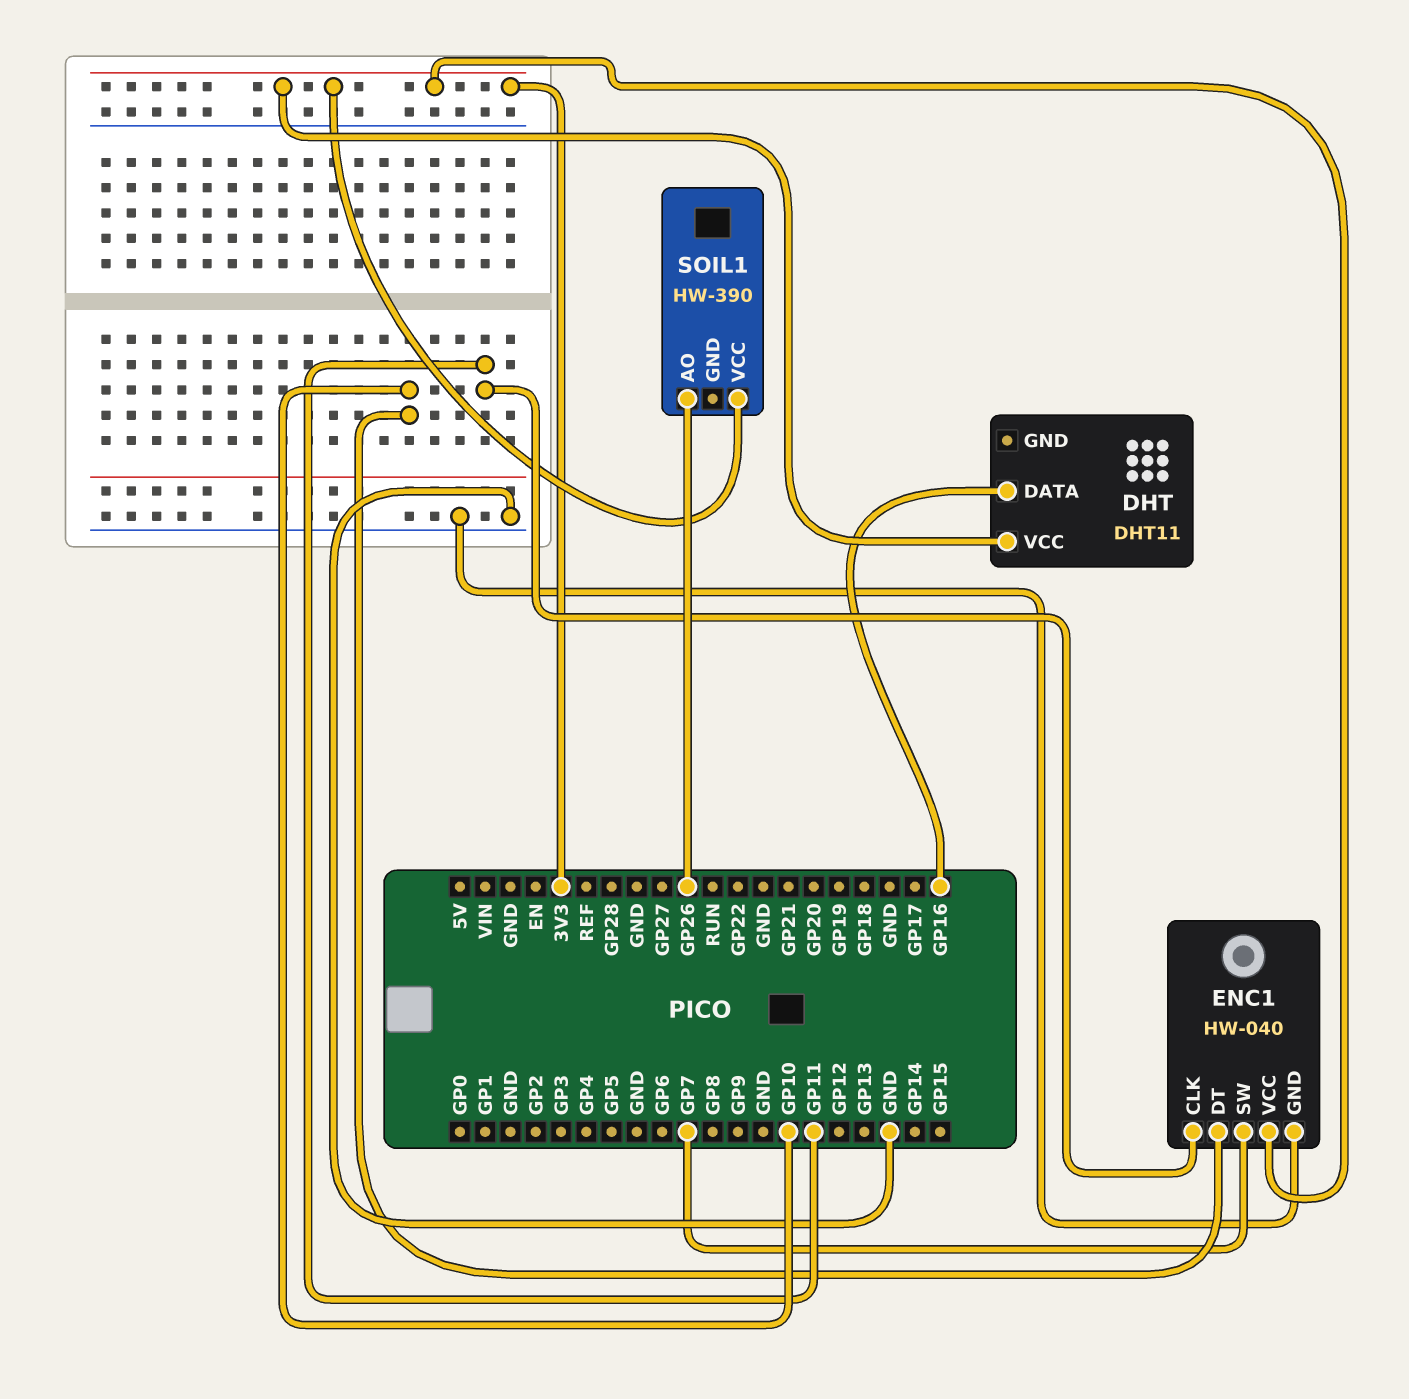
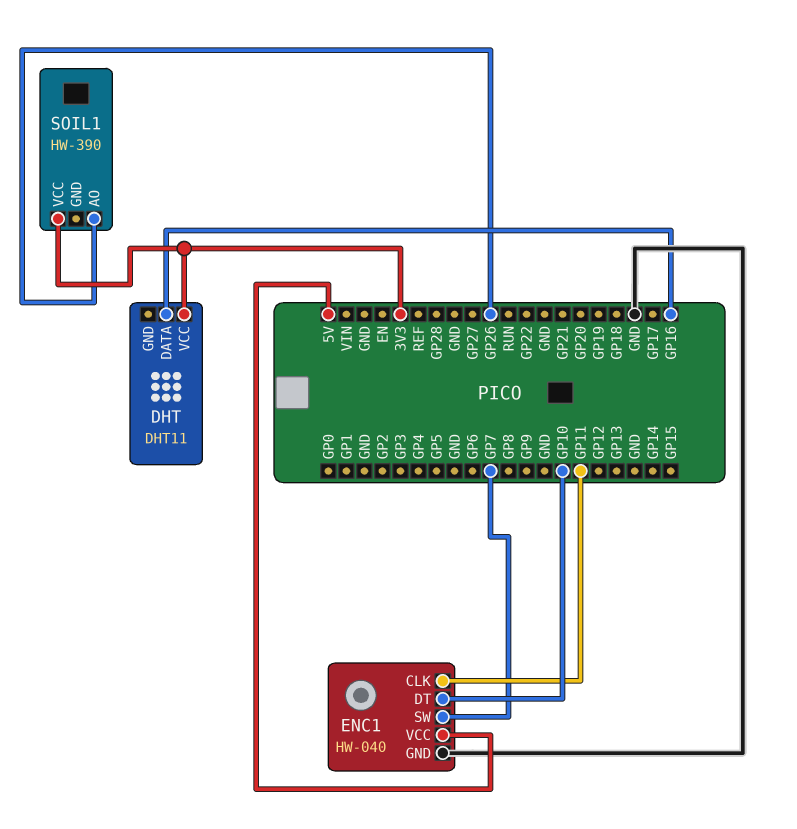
ENC1 pin VCC: 3V3 -> 5V

